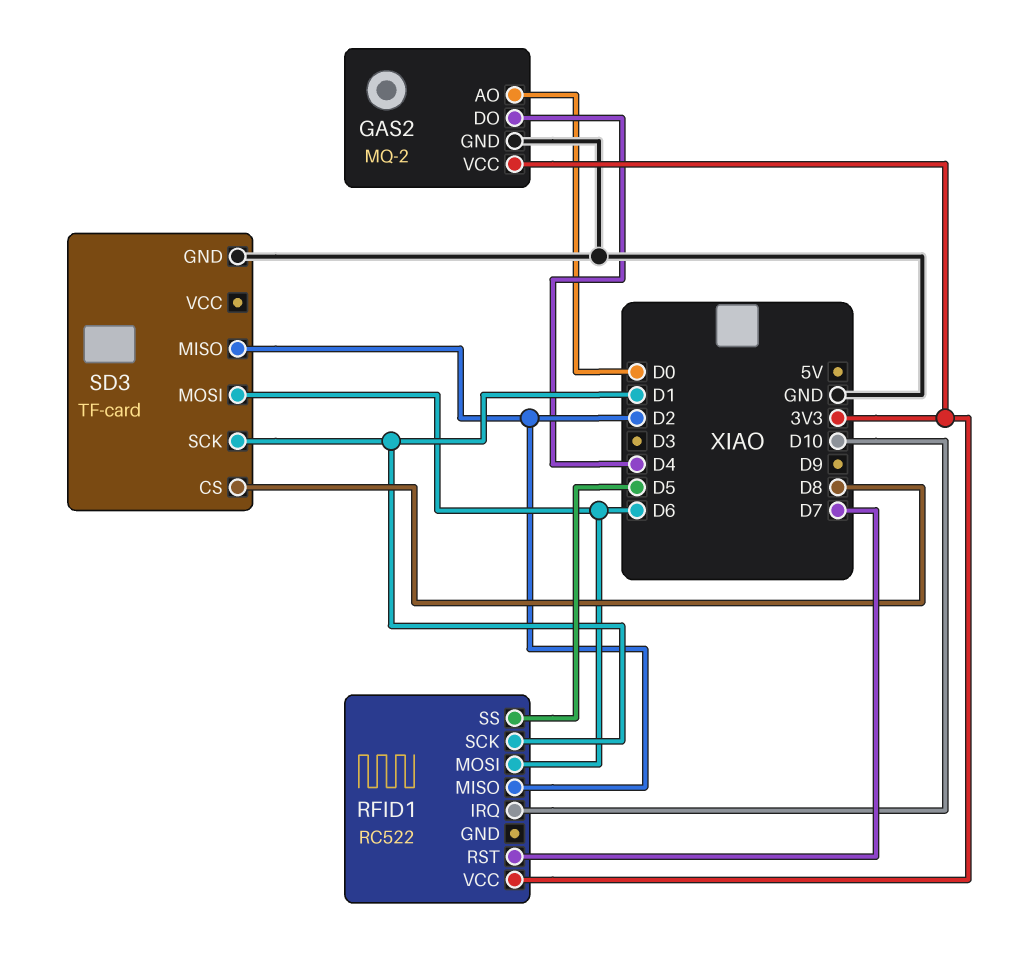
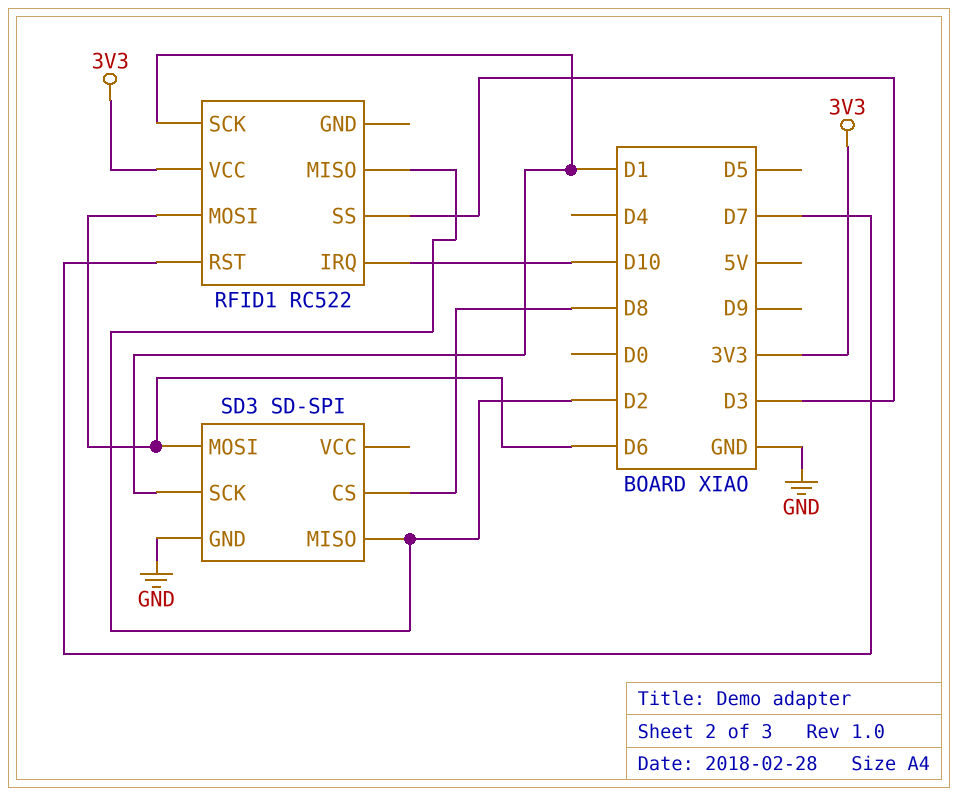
GAS2: MQ-2 -> none
GAS2 pin AO: D0 -> none
GAS2 pin DO: D4 -> none
GAS2 pin GND: GND -> none
GAS2 pin VCC: 3V3 -> none
RFID1 pin SS: D5 -> D3
SD3: TF-card -> SD-SPI

